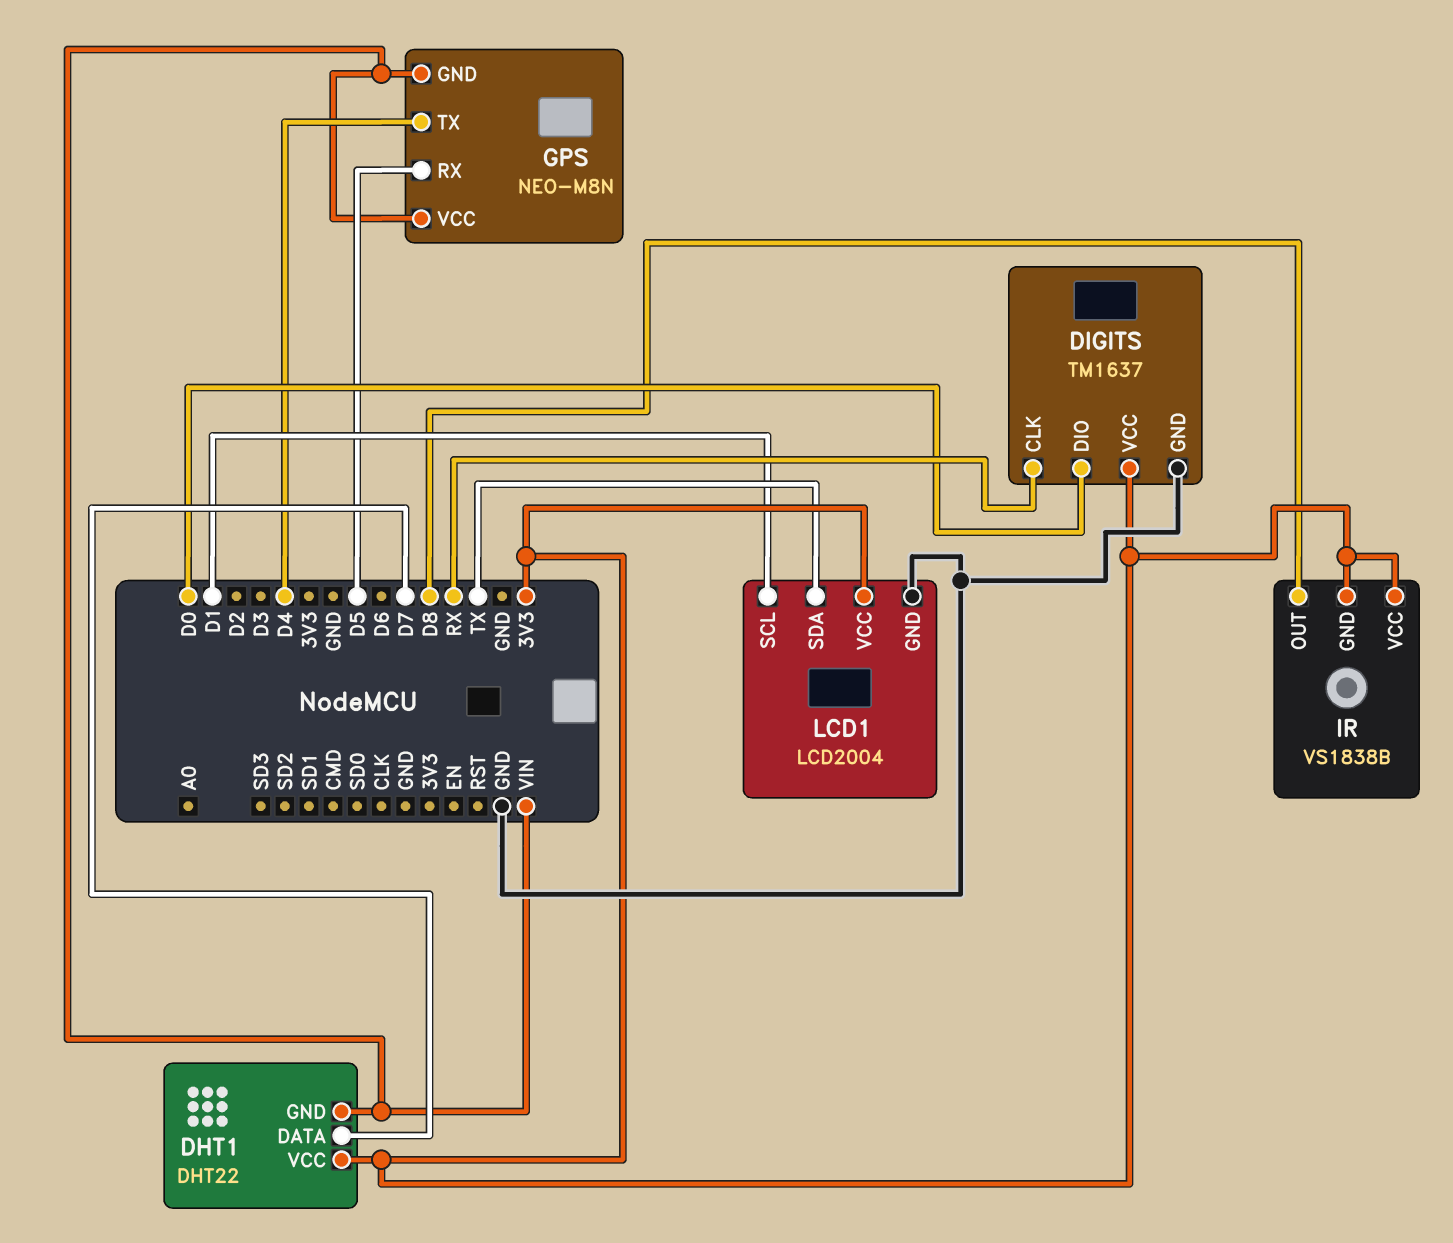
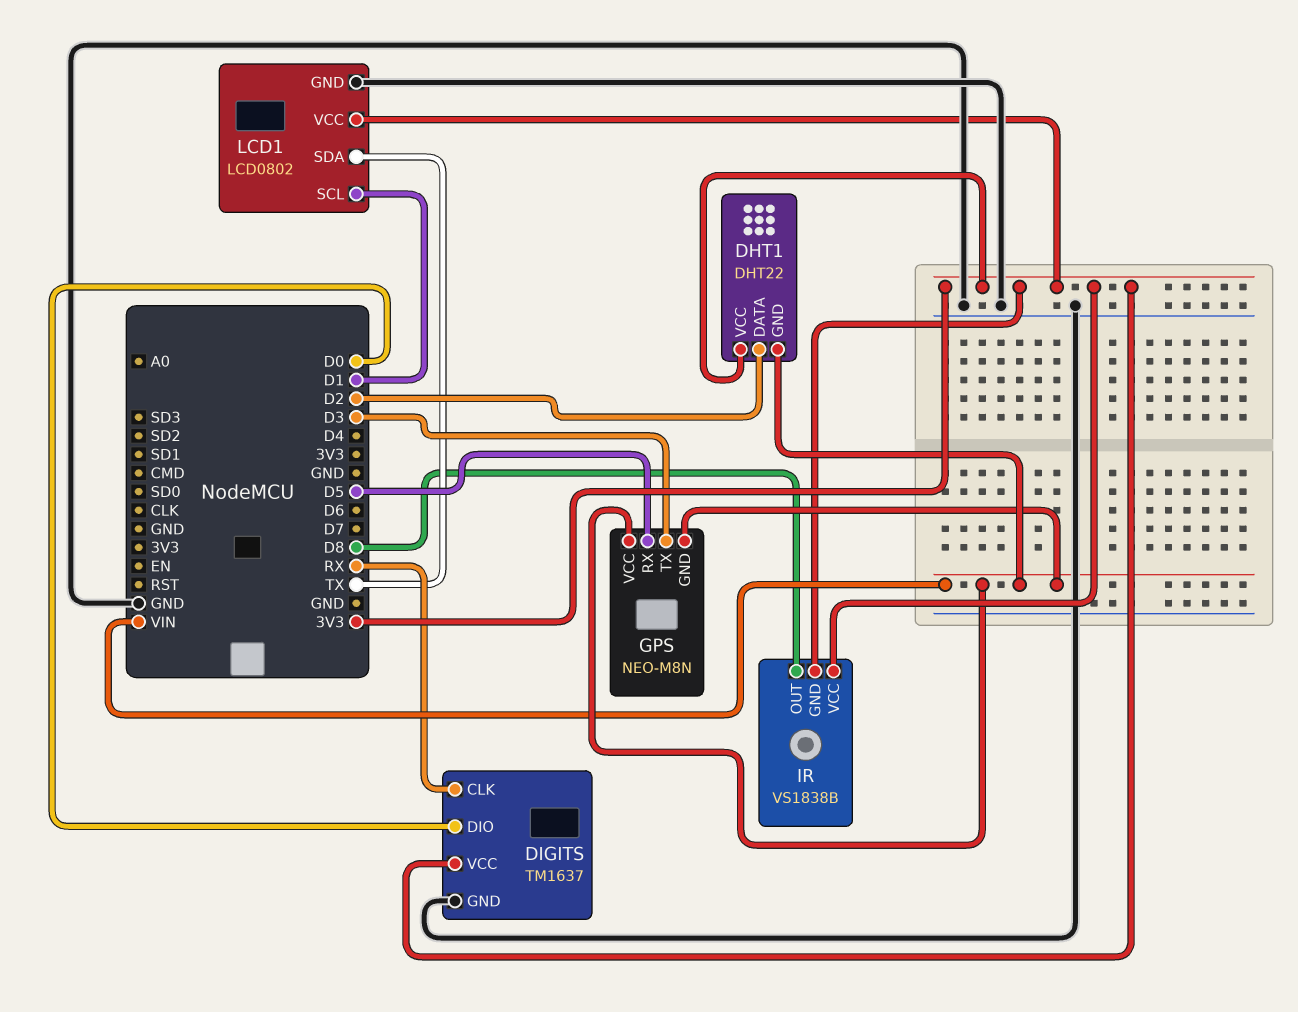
DHT1 pin DATA: D7 -> D2
GPS pin TX: D4 -> D3
LCD1: LCD2004 -> LCD0802

